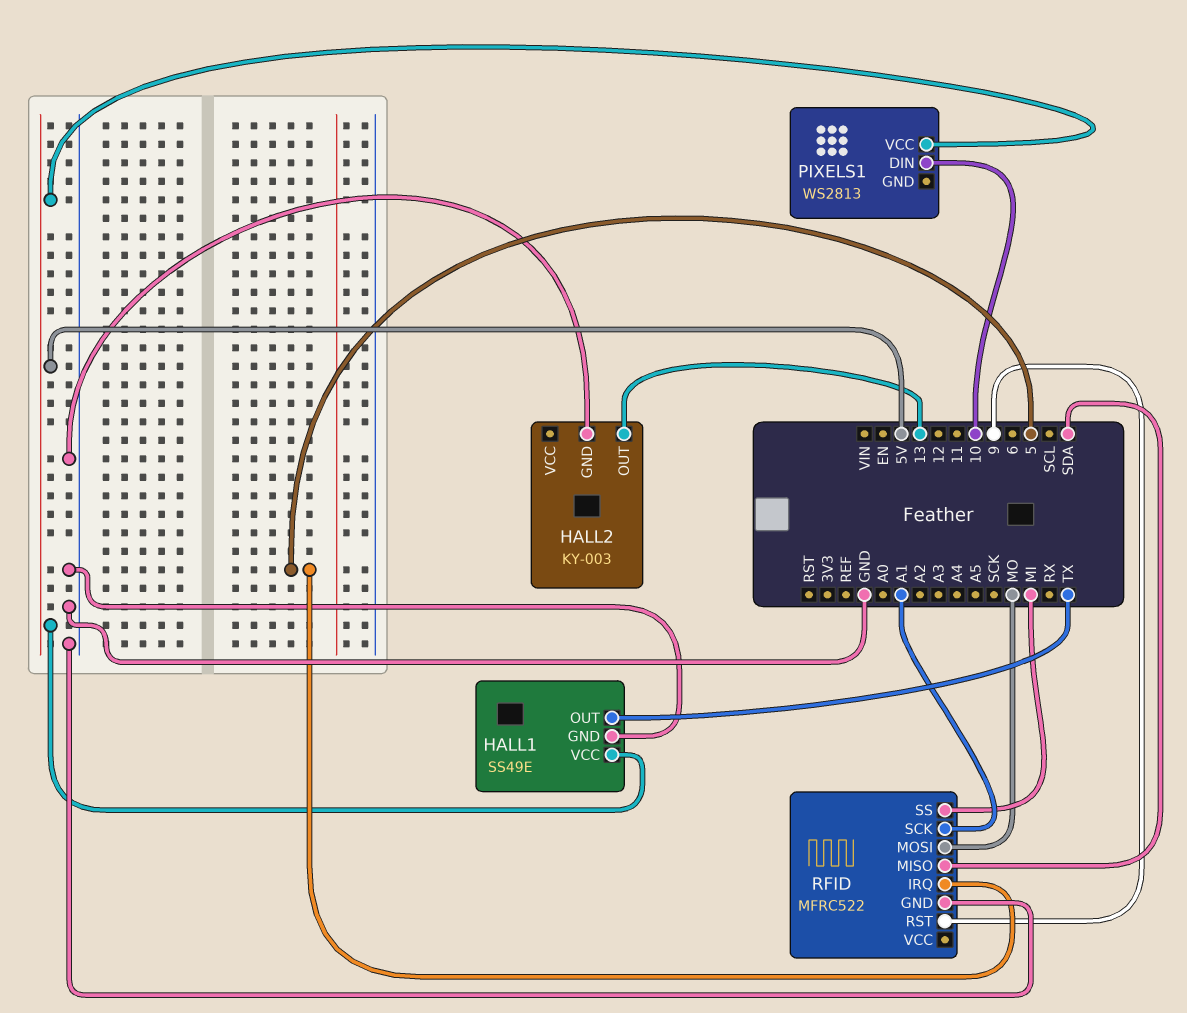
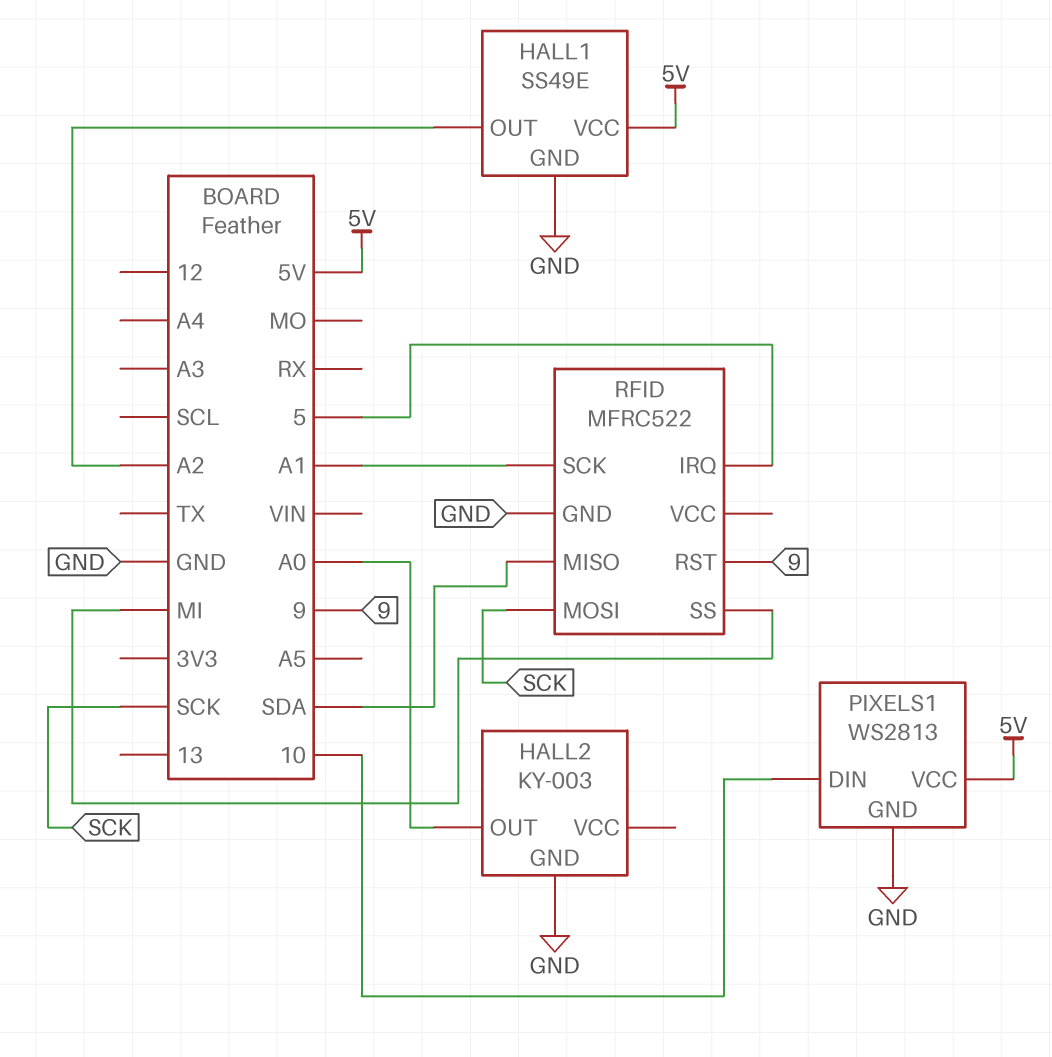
HALL1 pin OUT: TX -> A2
HALL2 pin OUT: 13 -> A0
PIXELS1 pin GND: none -> GND
RFID pin MOSI: MO -> SCK

